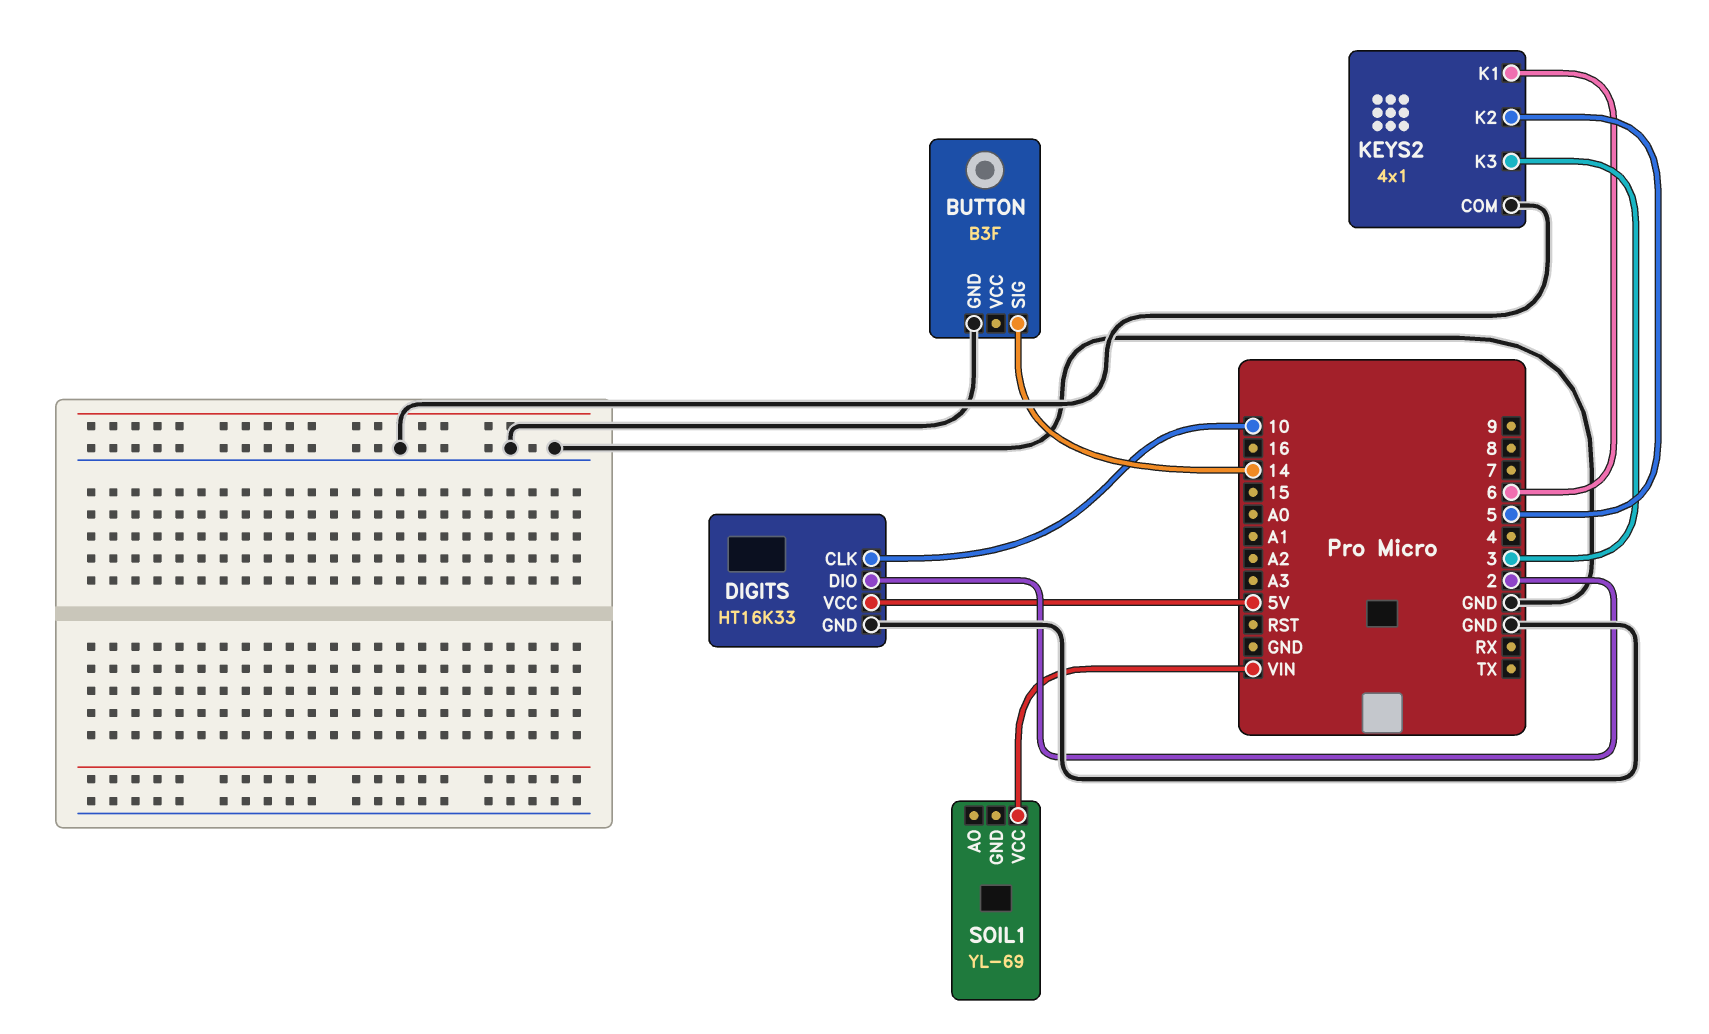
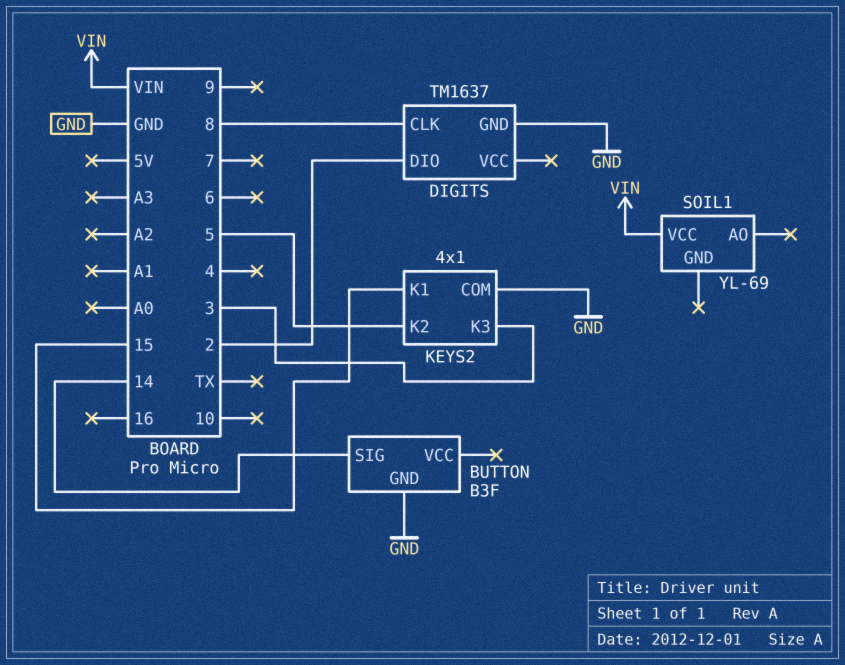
DIGITS: HT16K33 -> TM1637
DIGITS pin CLK: 10 -> 8
DIGITS pin VCC: 5V -> none
KEYS2 pin K1: 6 -> 15

